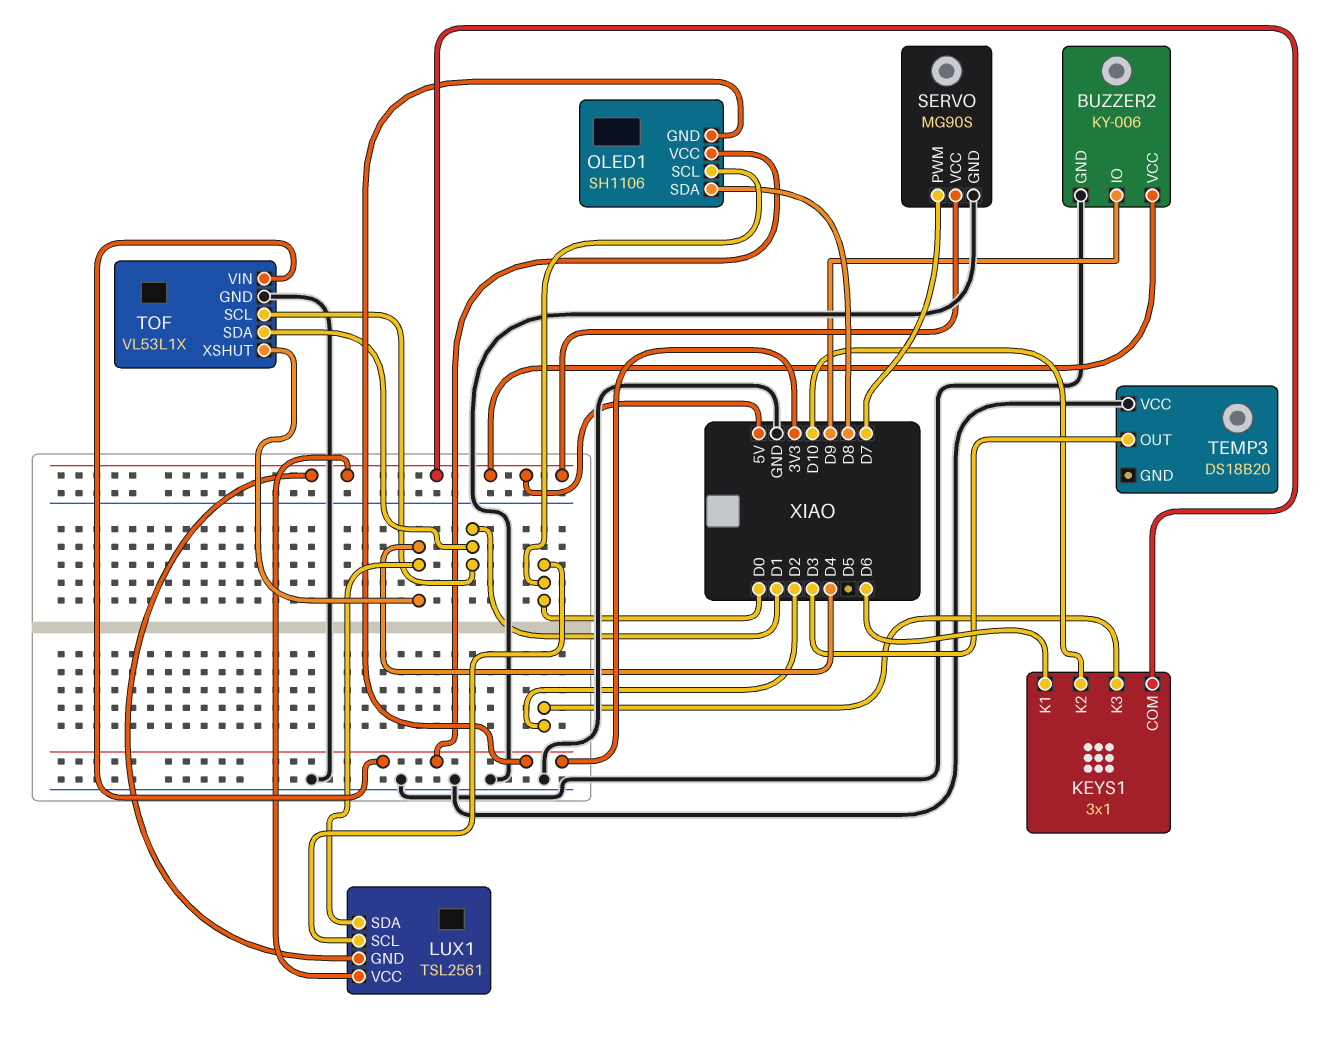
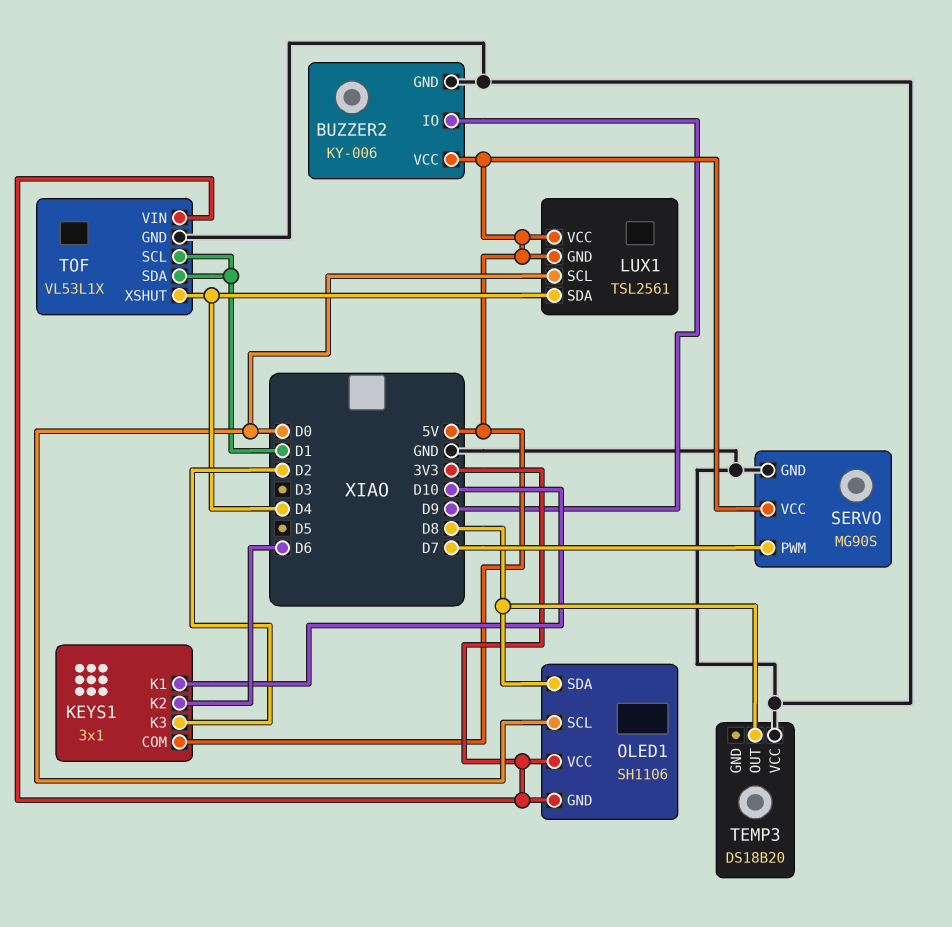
KEYS1 pin K1: D6 -> D10
KEYS1 pin K2: D10 -> D6
TEMP3 pin OUT: D3 -> D8

